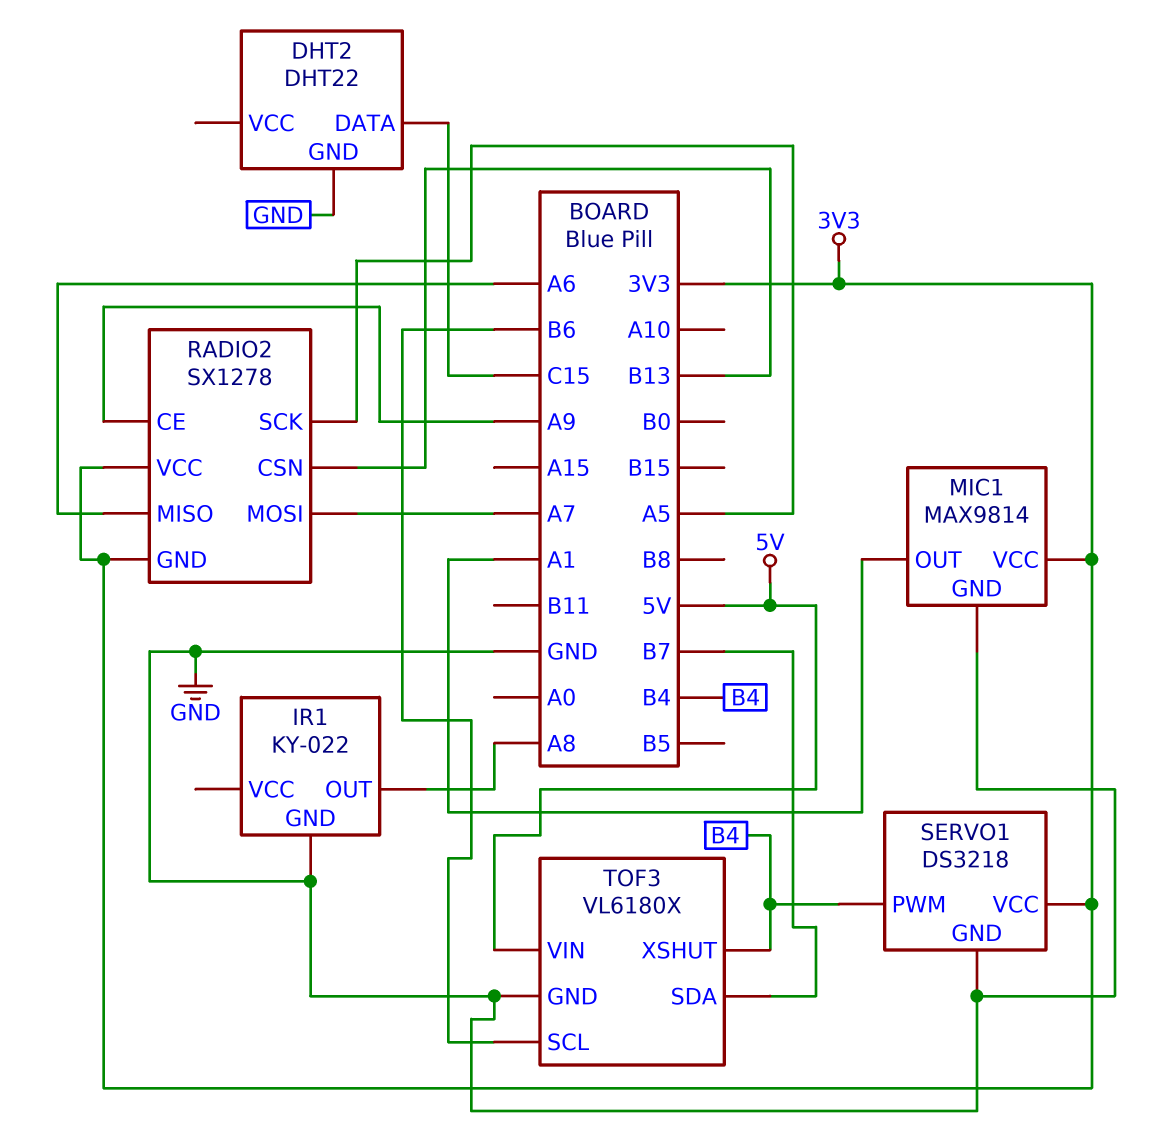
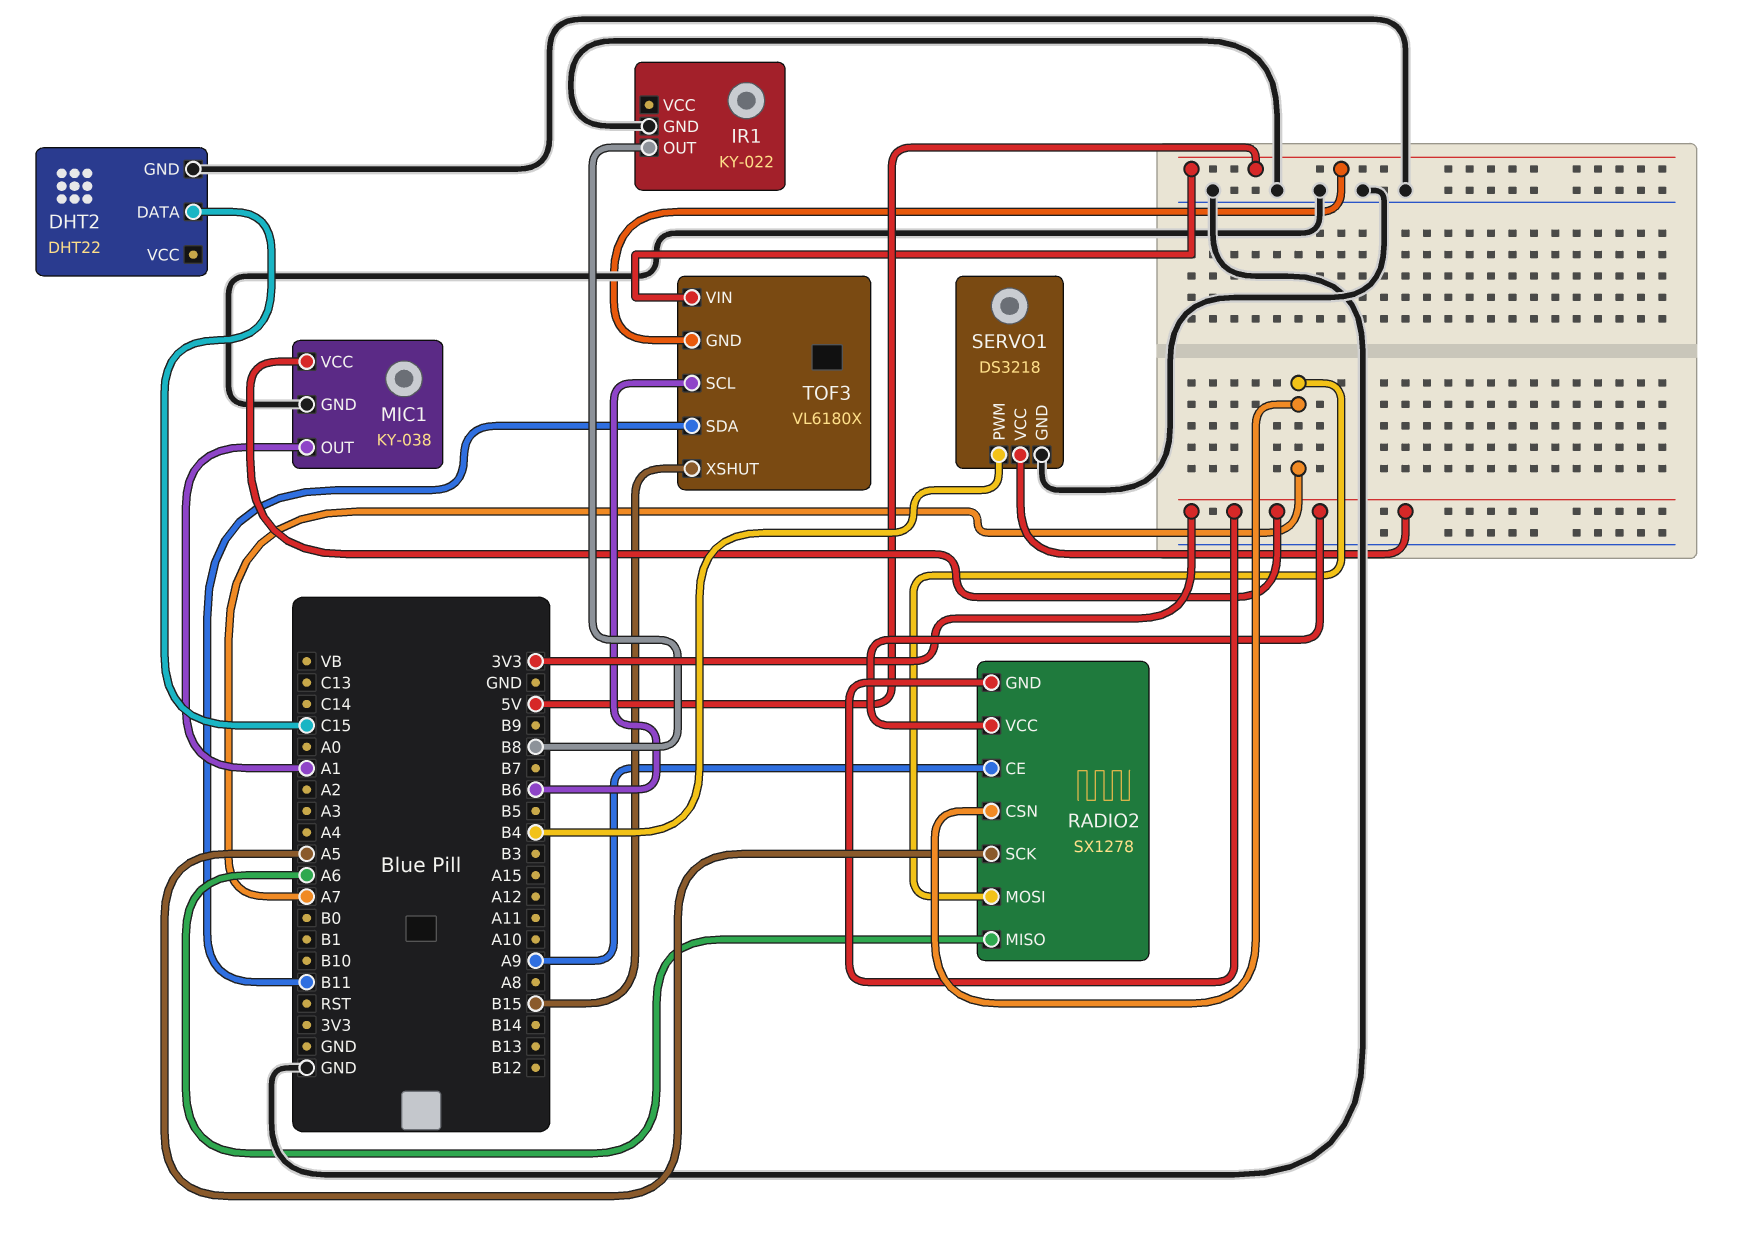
IR1 pin OUT: A8 -> B8
MIC1: MAX9814 -> KY-038
RADIO2 pin CSN: B13 -> A7
TOF3 pin GND: GND -> 5V
TOF3 pin SDA: B7 -> B11
TOF3 pin XSHUT: B4 -> B15

